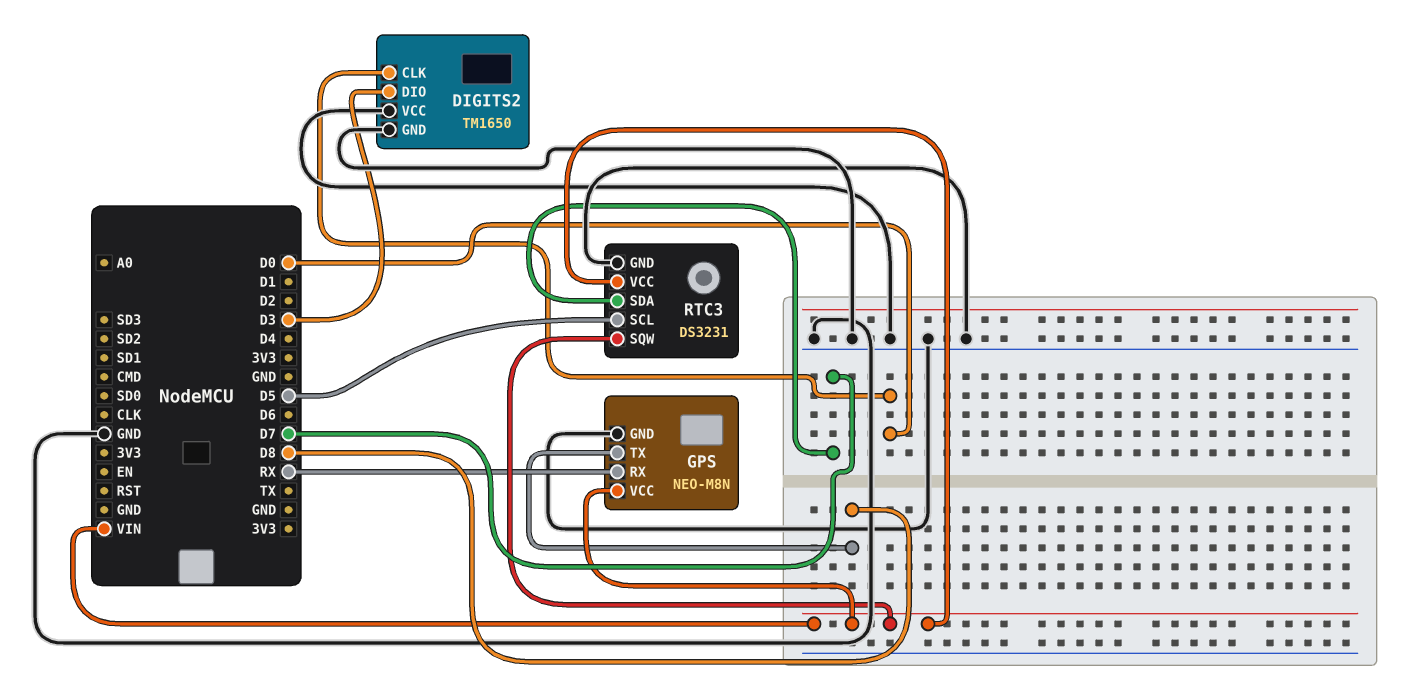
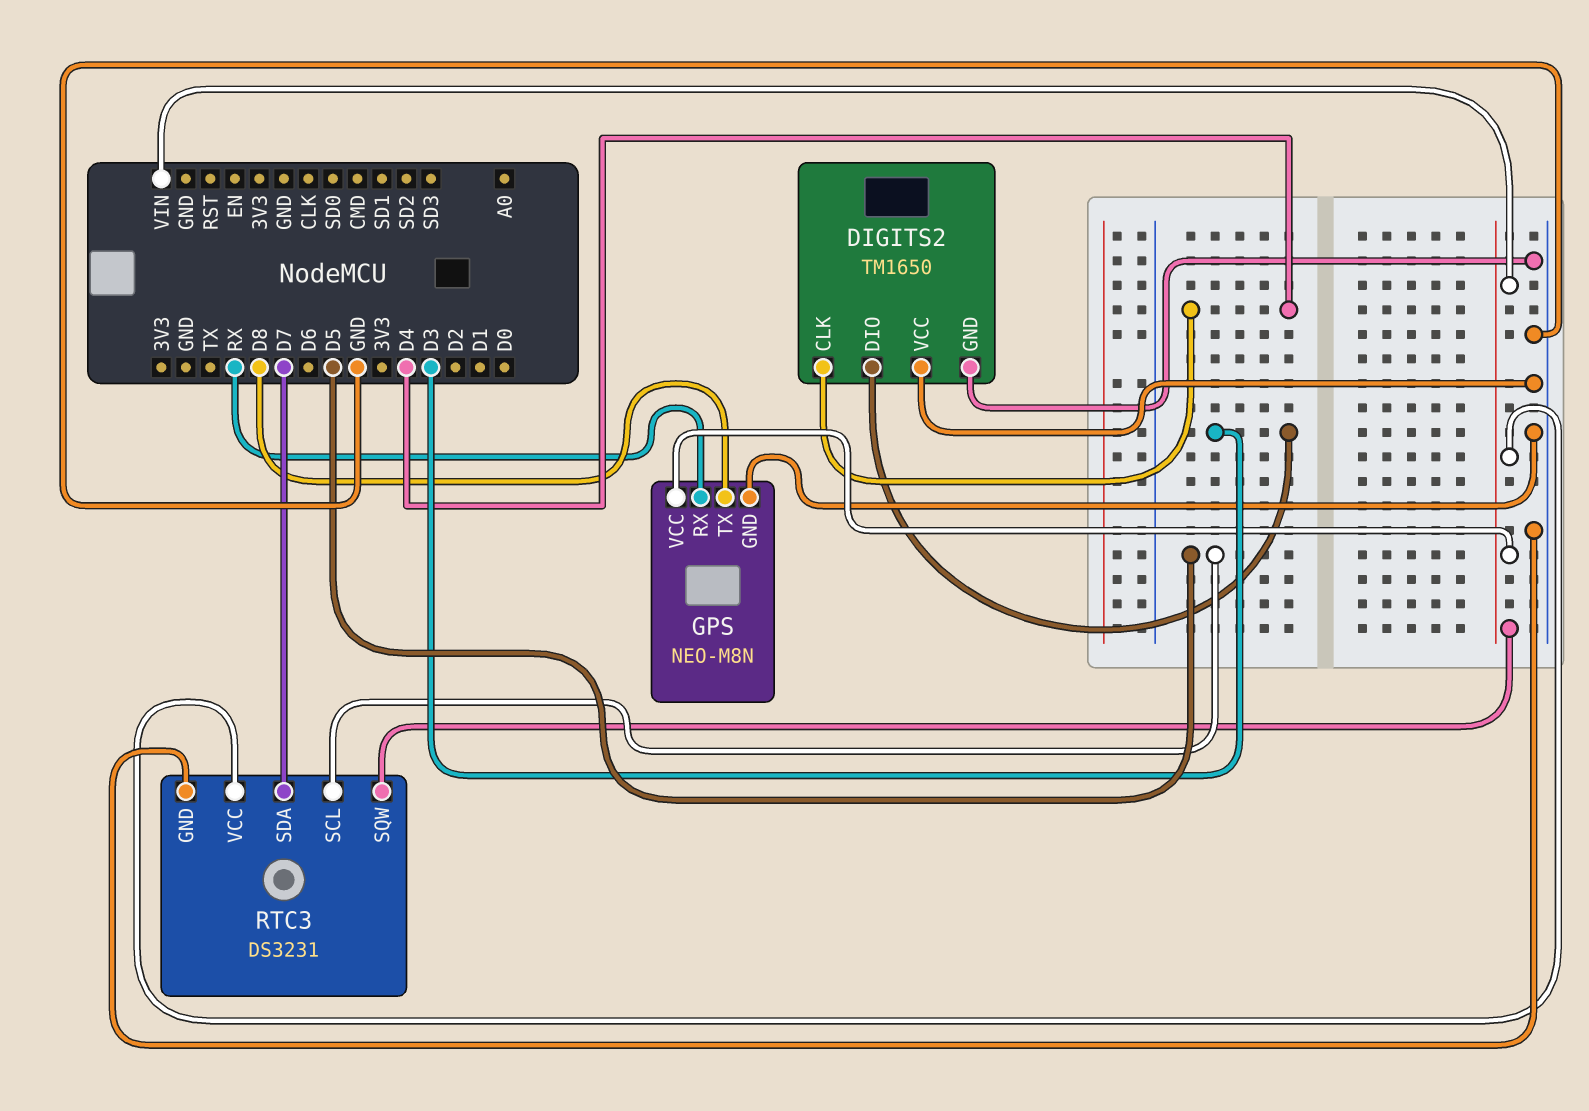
DIGITS2 pin CLK: D0 -> D4

